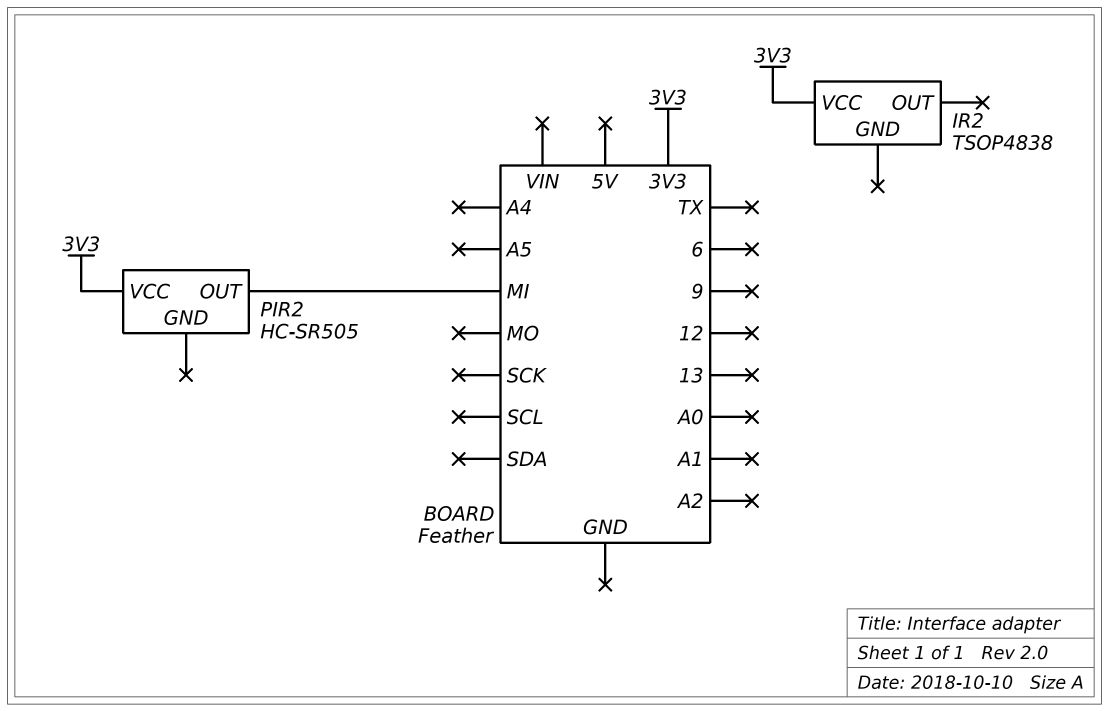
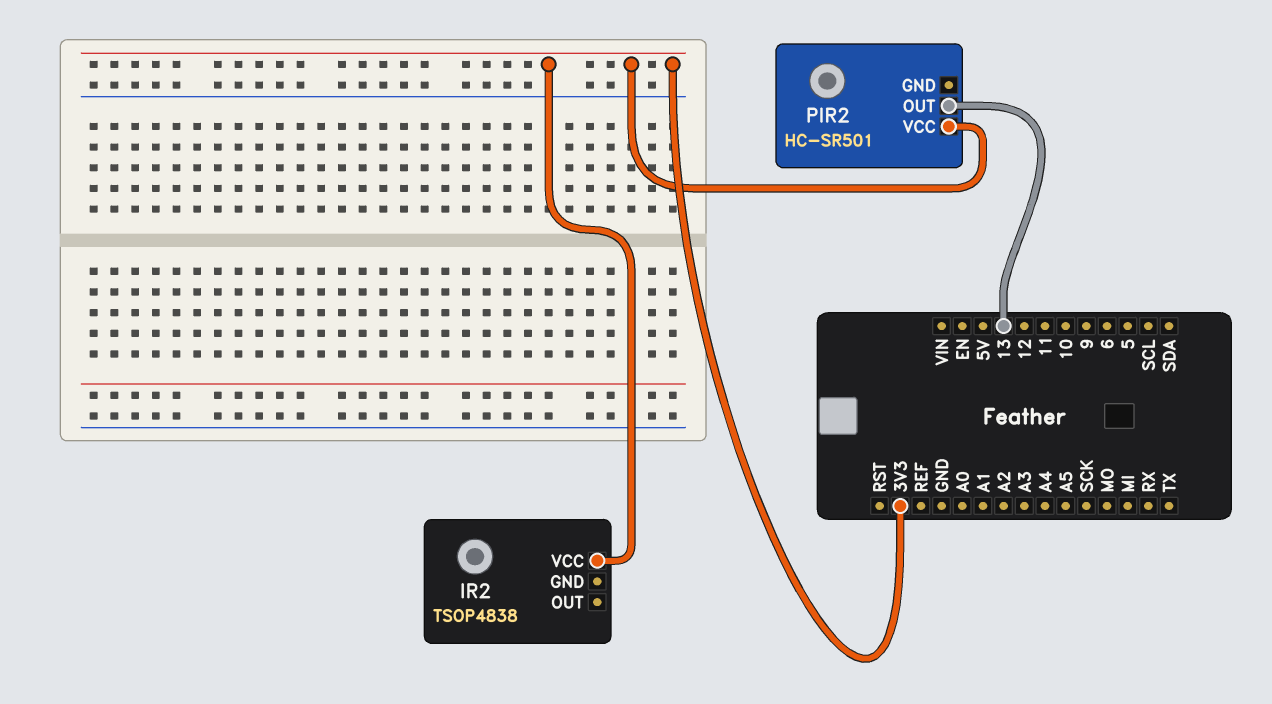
PIR2: HC-SR505 -> HC-SR501
PIR2 pin OUT: MI -> 13

